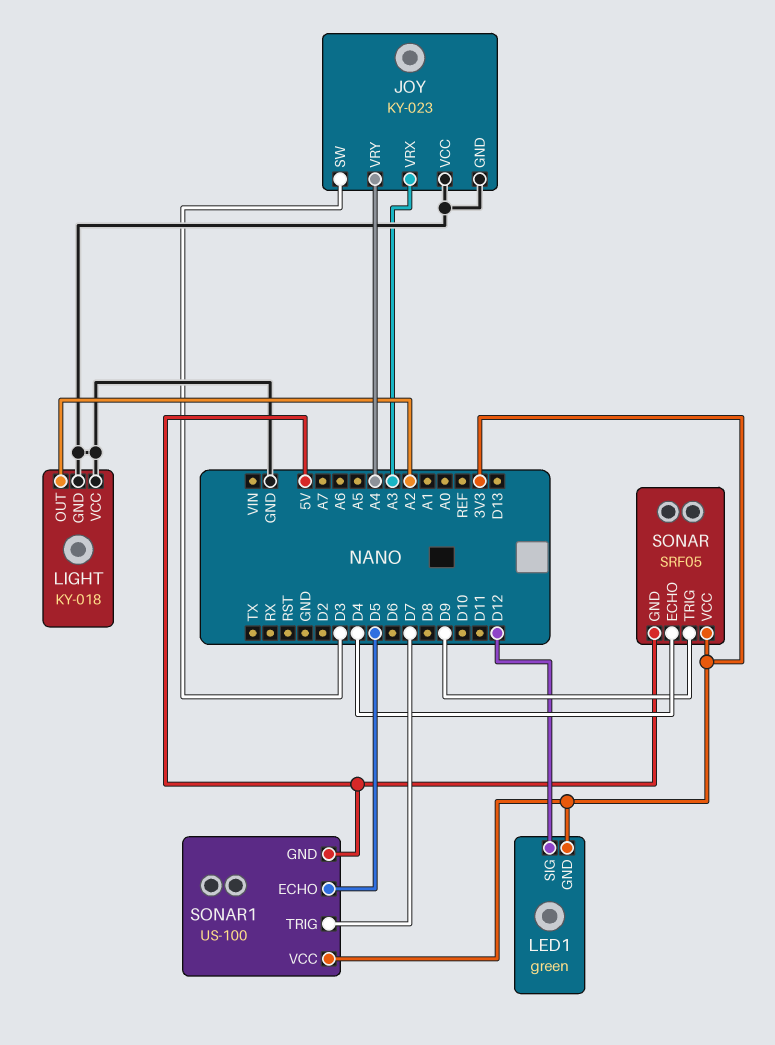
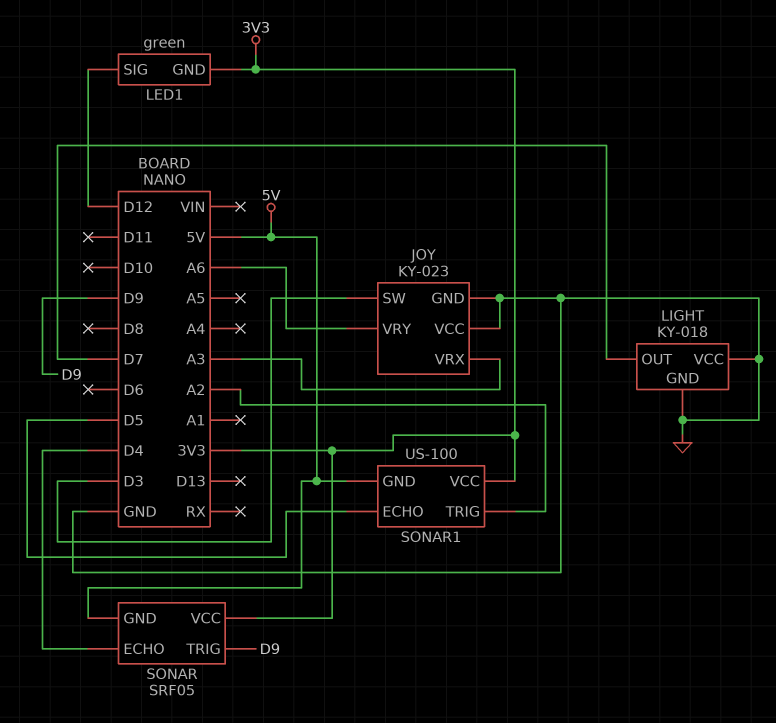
JOY pin VRY: A4 -> A6
LIGHT pin OUT: A2 -> D7
SONAR1 pin TRIG: D7 -> A2

